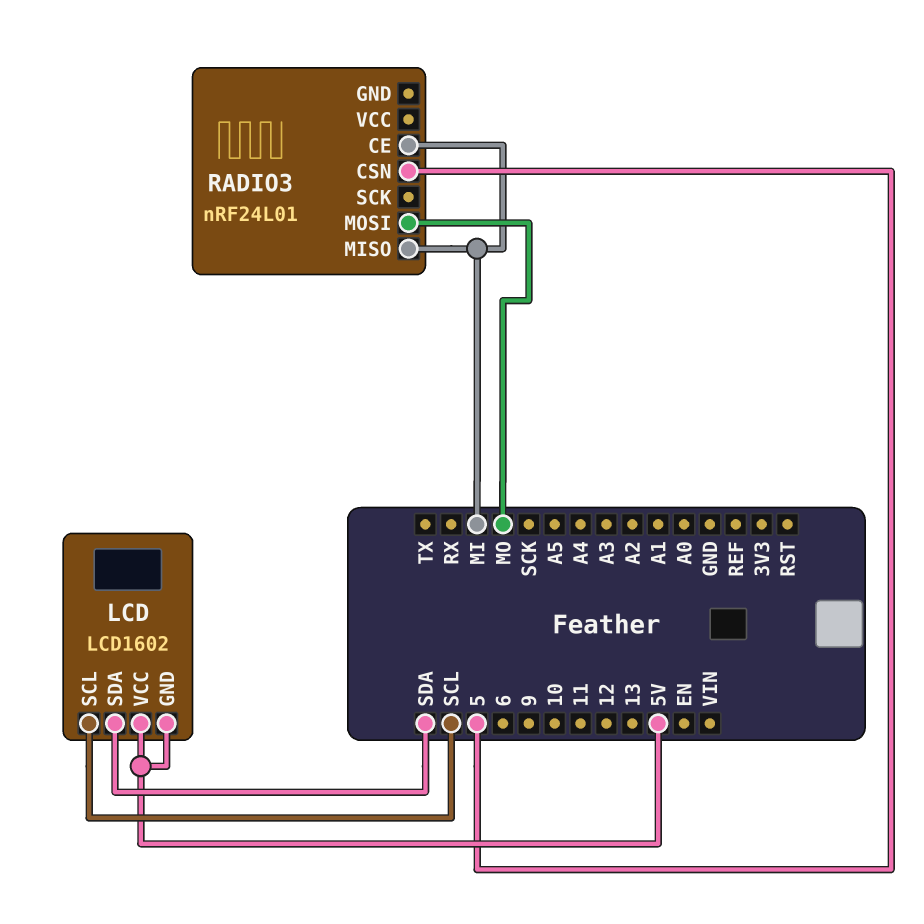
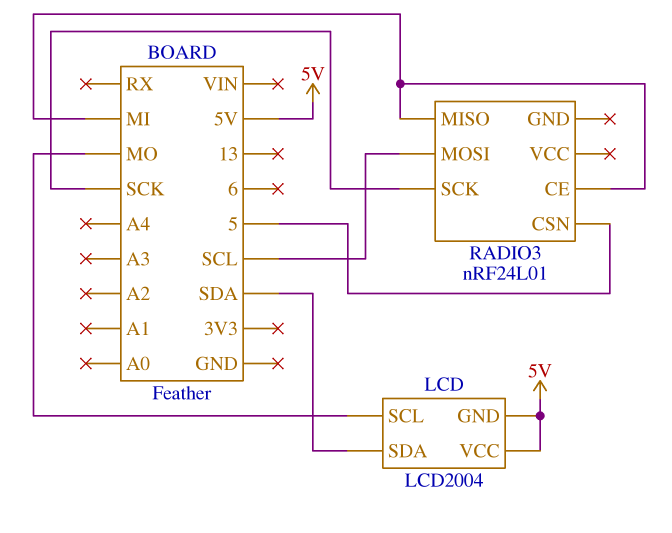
LCD: LCD1602 -> LCD2004
LCD pin SCL: SCL -> MO
RADIO3 pin MOSI: MO -> SCL
RADIO3 pin SCK: none -> SCK

